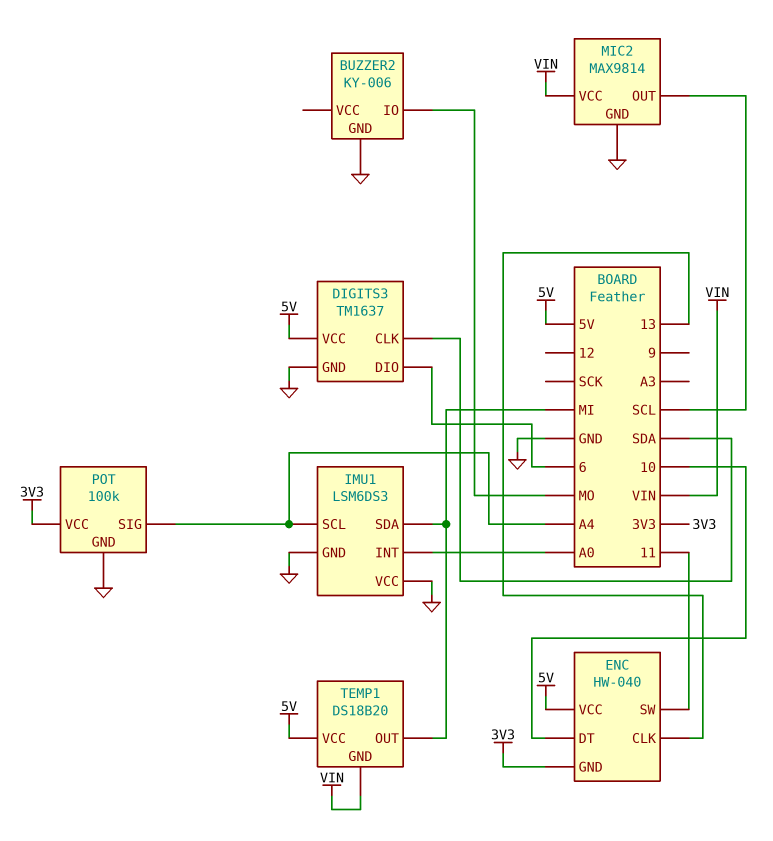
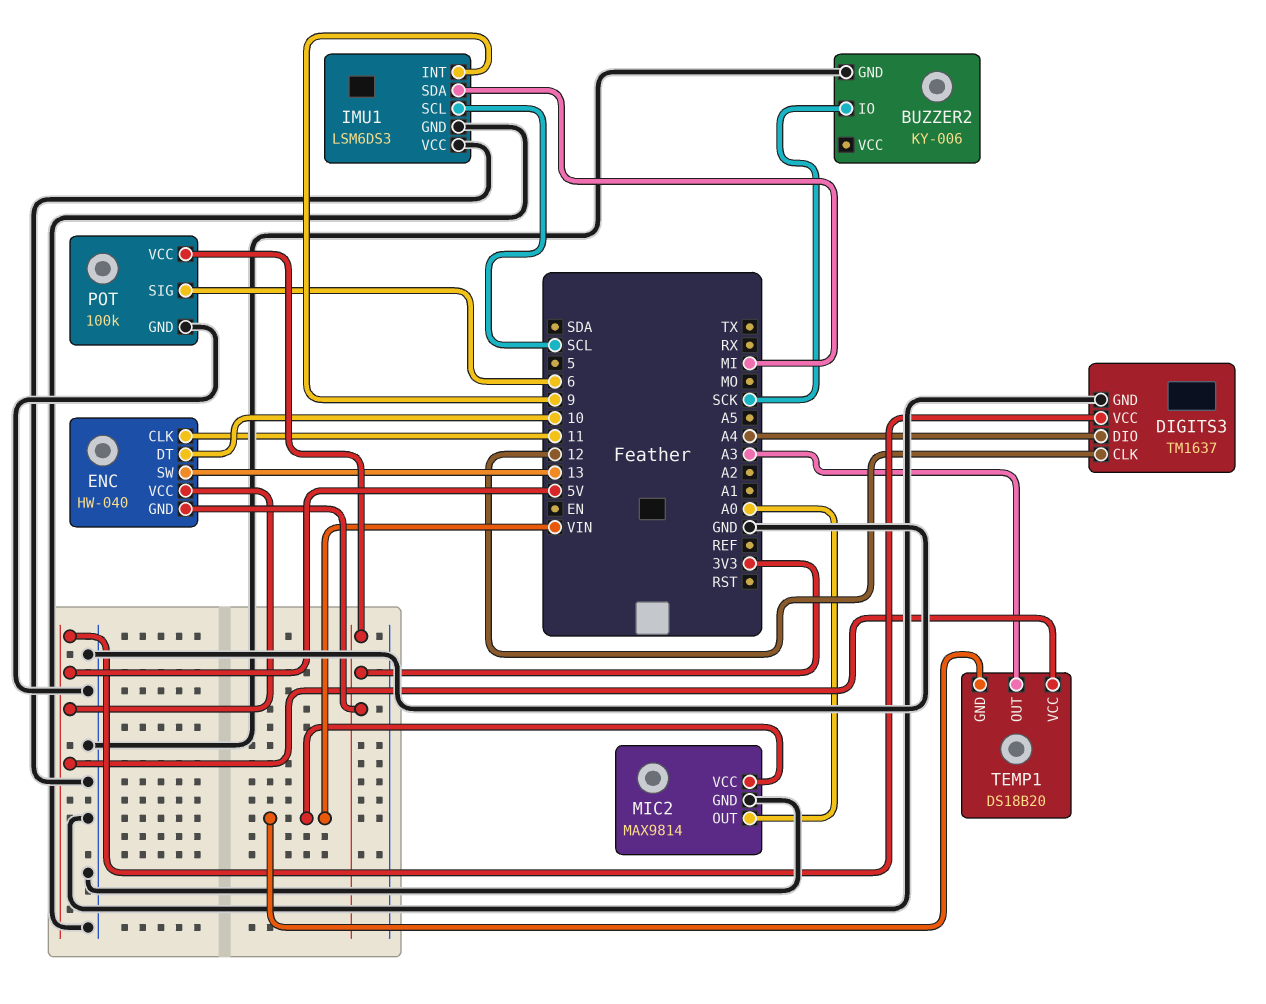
BUZZER2 pin IO: MO -> SCK
DIGITS3 pin CLK: SDA -> 12
DIGITS3 pin DIO: 6 -> A4
ENC pin CLK: 13 -> 11
ENC pin SW: 11 -> 13
IMU1 pin INT: A0 -> 9
IMU1 pin SCL: A4 -> SCL
MIC2 pin OUT: SCL -> A0
POT pin SIG: A4 -> 6
TEMP1 pin OUT: MI -> A3

